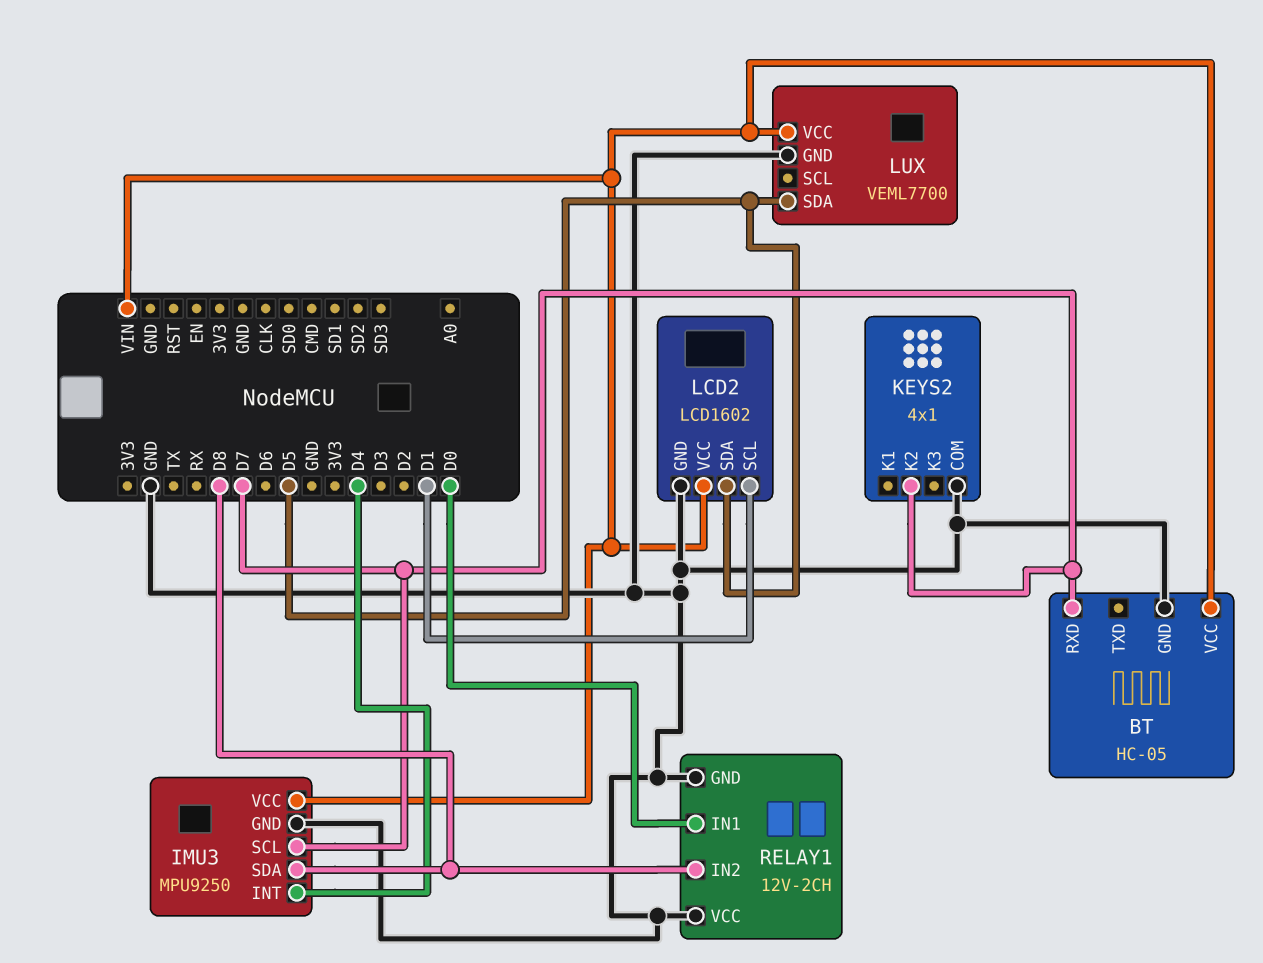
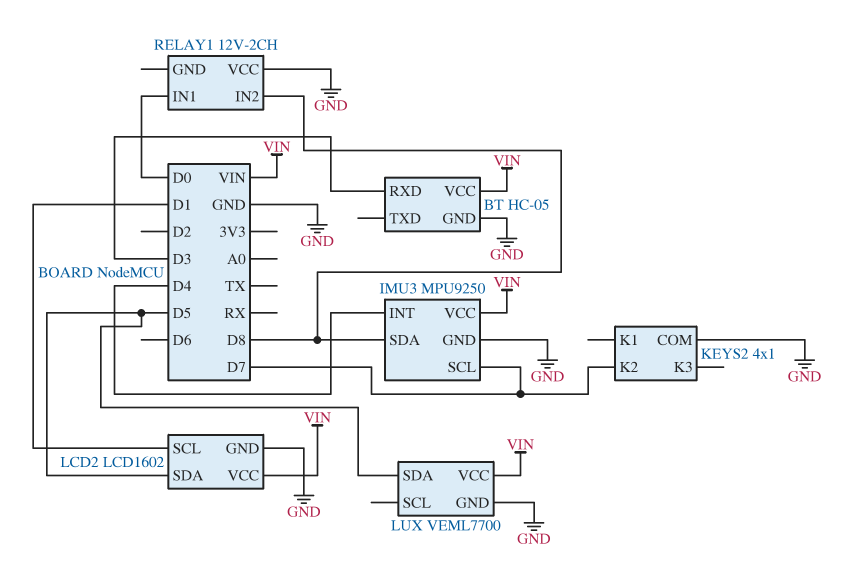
BT pin RXD: D7 -> D3
RELAY1 pin GND: GND -> none

